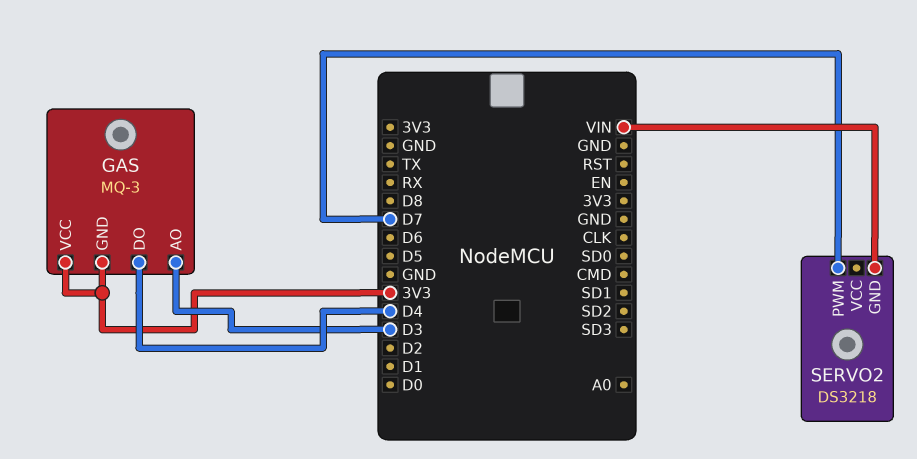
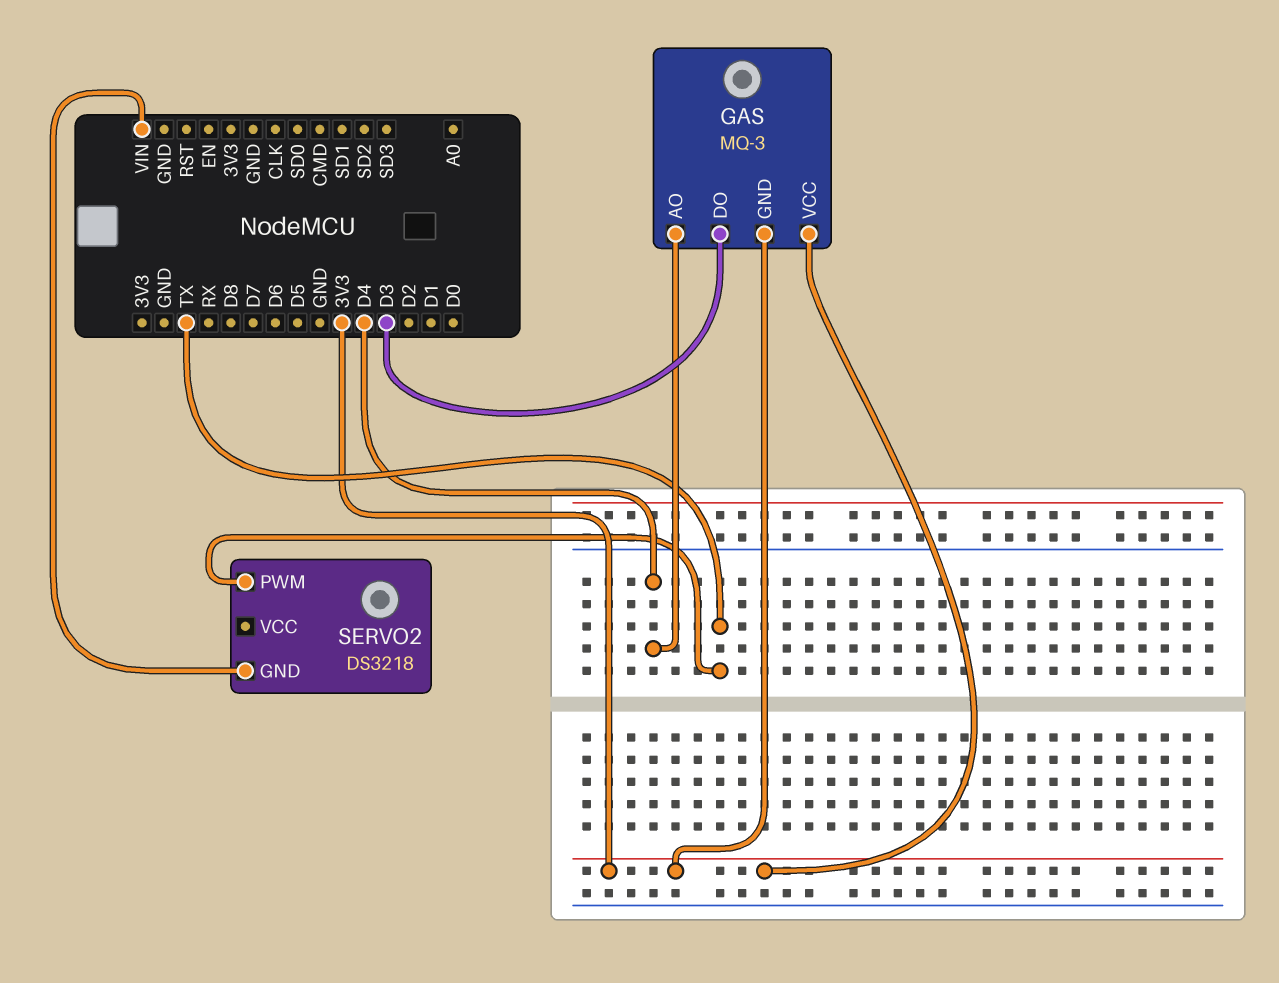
GAS pin AO: D3 -> D4
GAS pin DO: D4 -> D3
SERVO2 pin PWM: D7 -> TX

